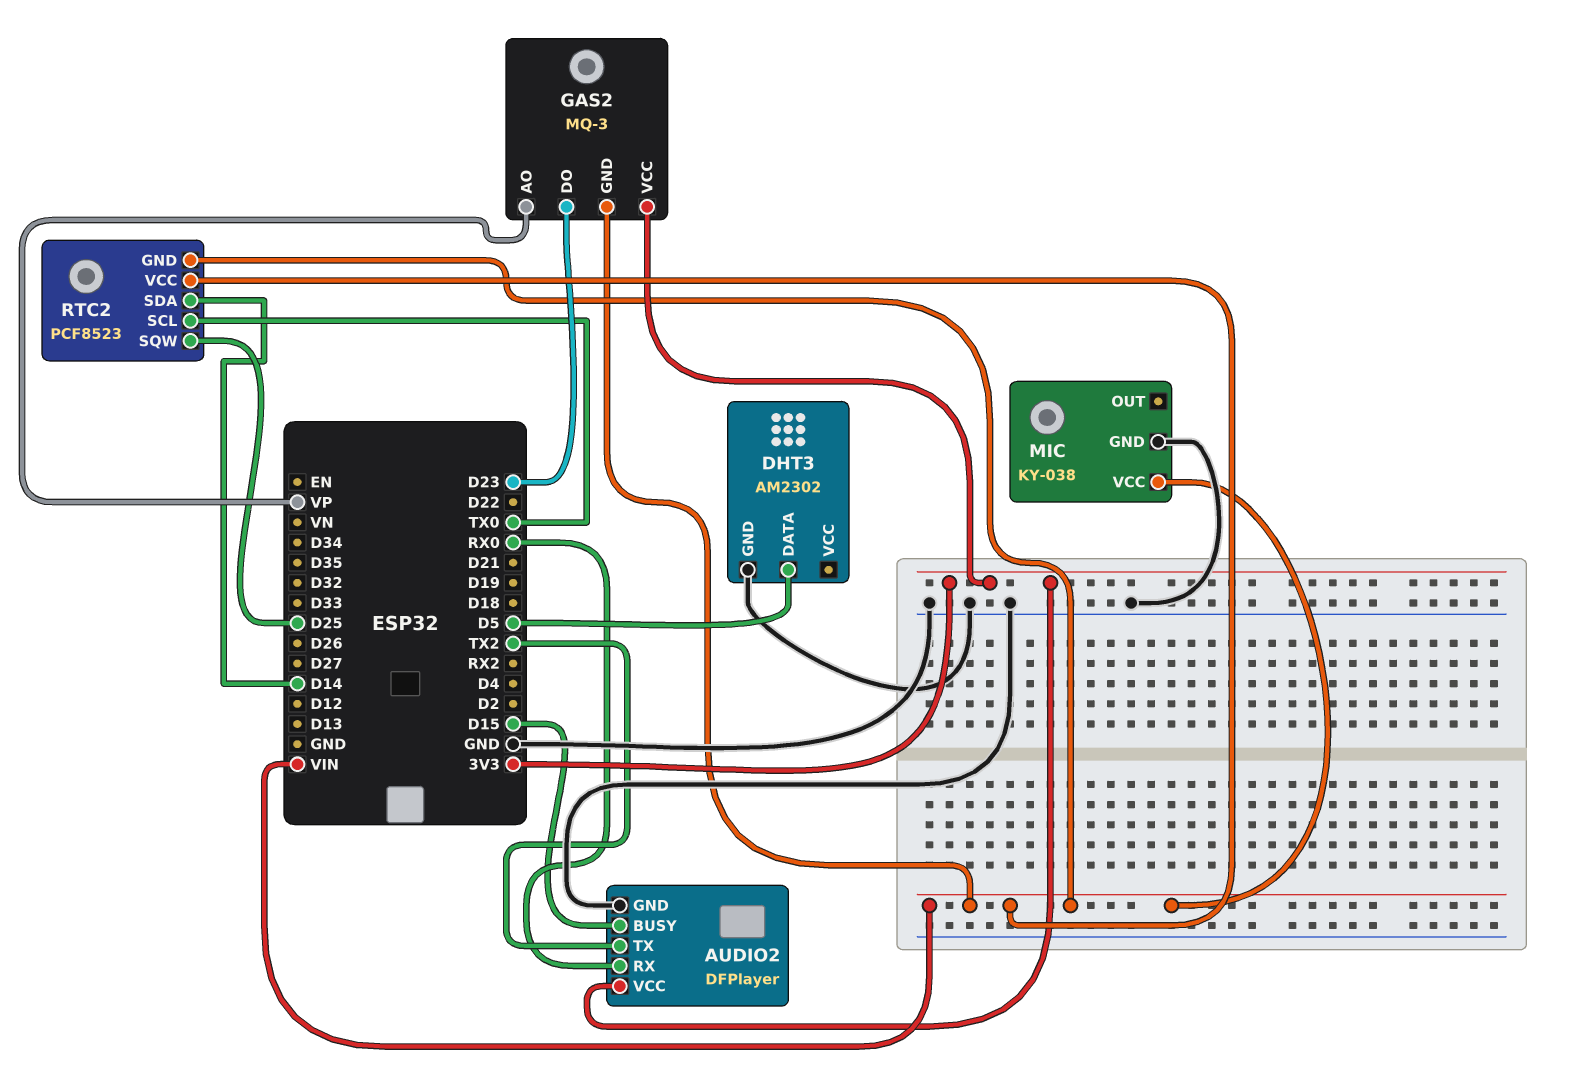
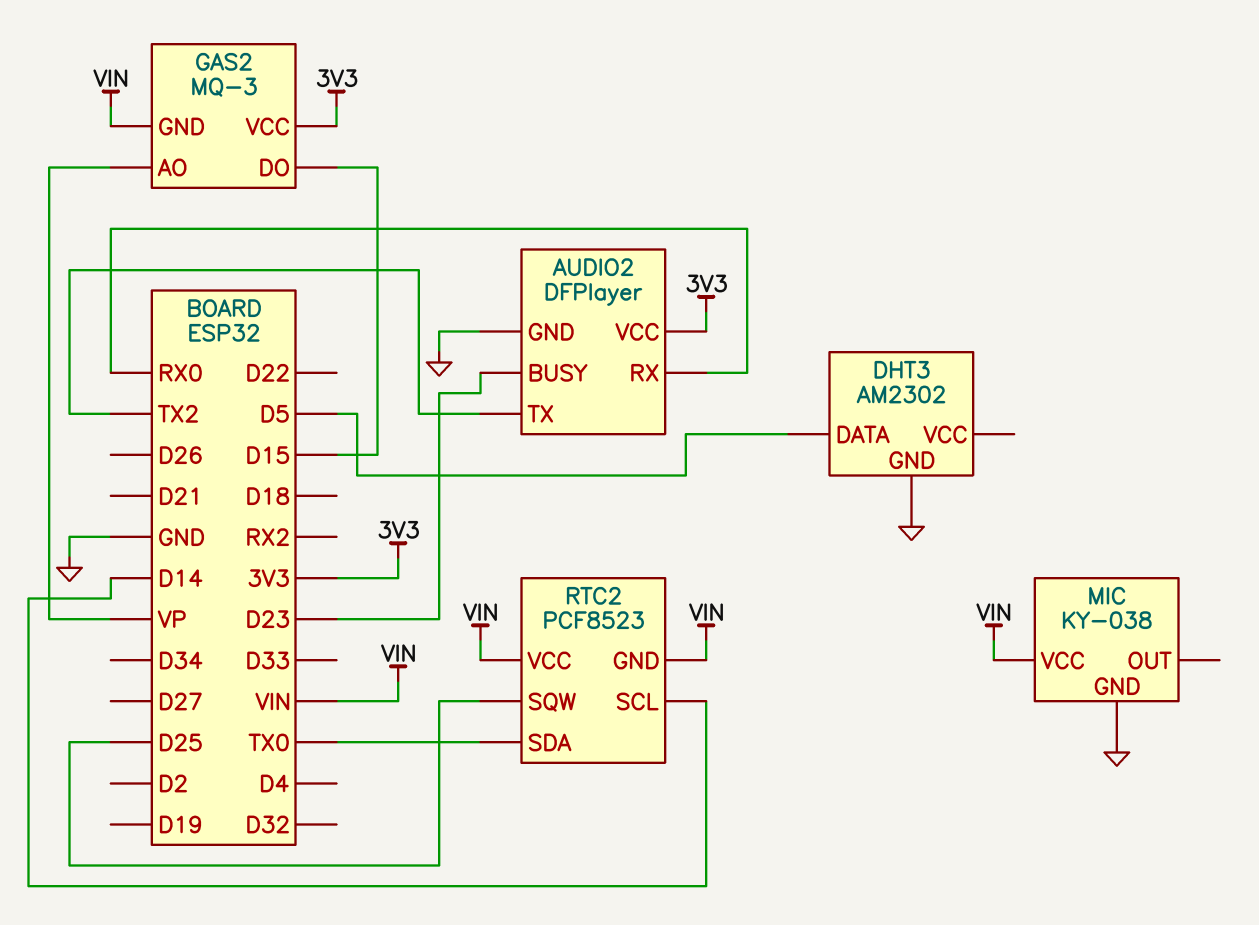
AUDIO2 pin BUSY: D15 -> D23
GAS2 pin DO: D23 -> D15
RTC2 pin SCL: TX0 -> D14
RTC2 pin SDA: D14 -> TX0

